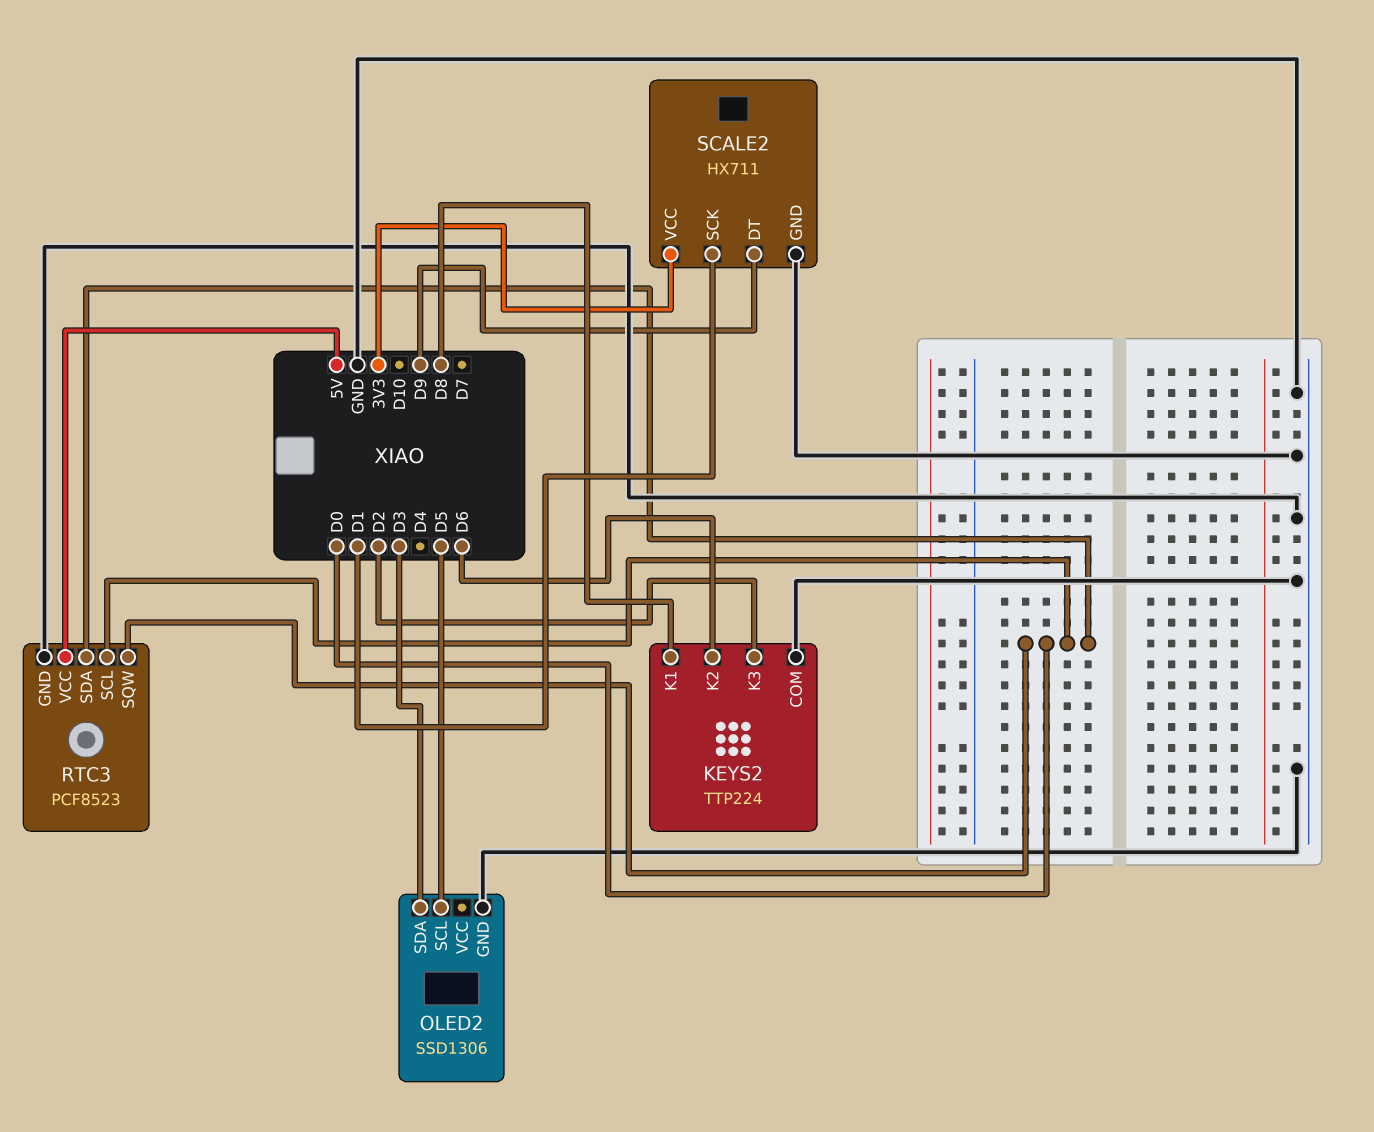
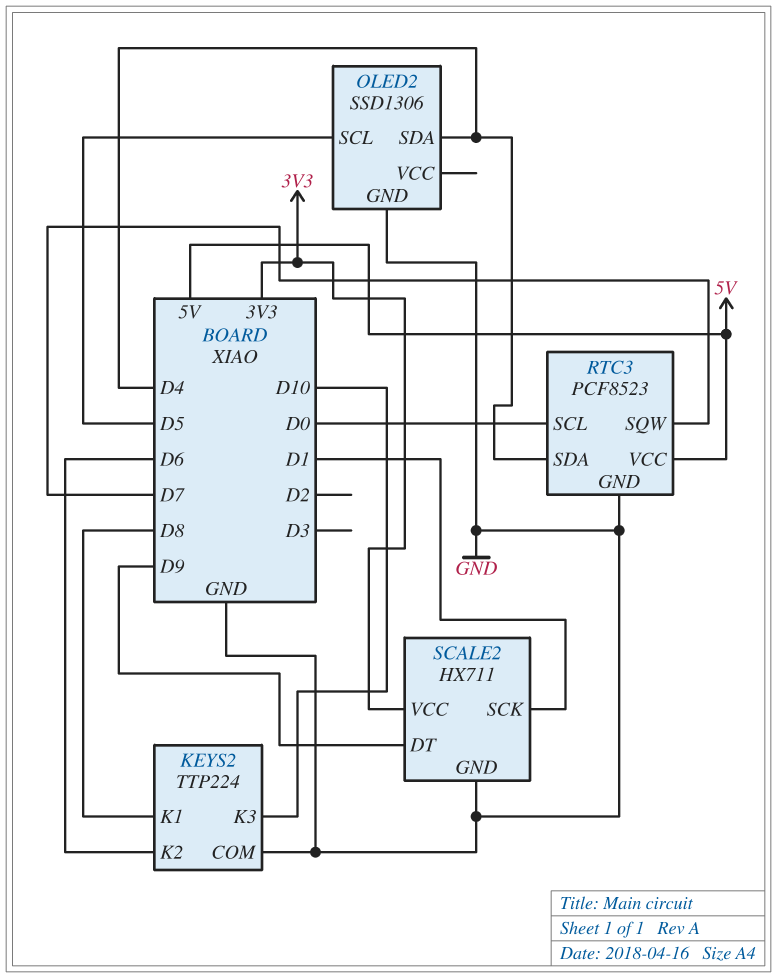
KEYS2 pin K3: D2 -> D10
OLED2 pin SDA: D3 -> D4
RTC3 pin SDA: D0 -> D4
RTC3 pin SQW: D0 -> D7

